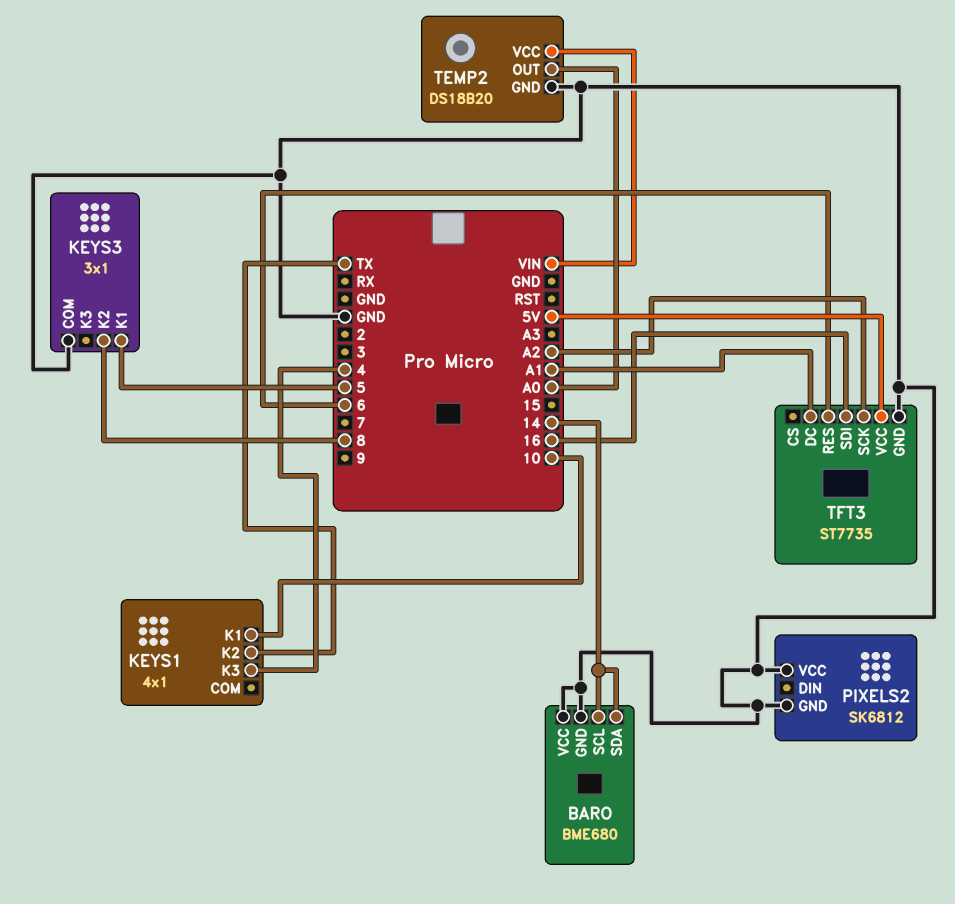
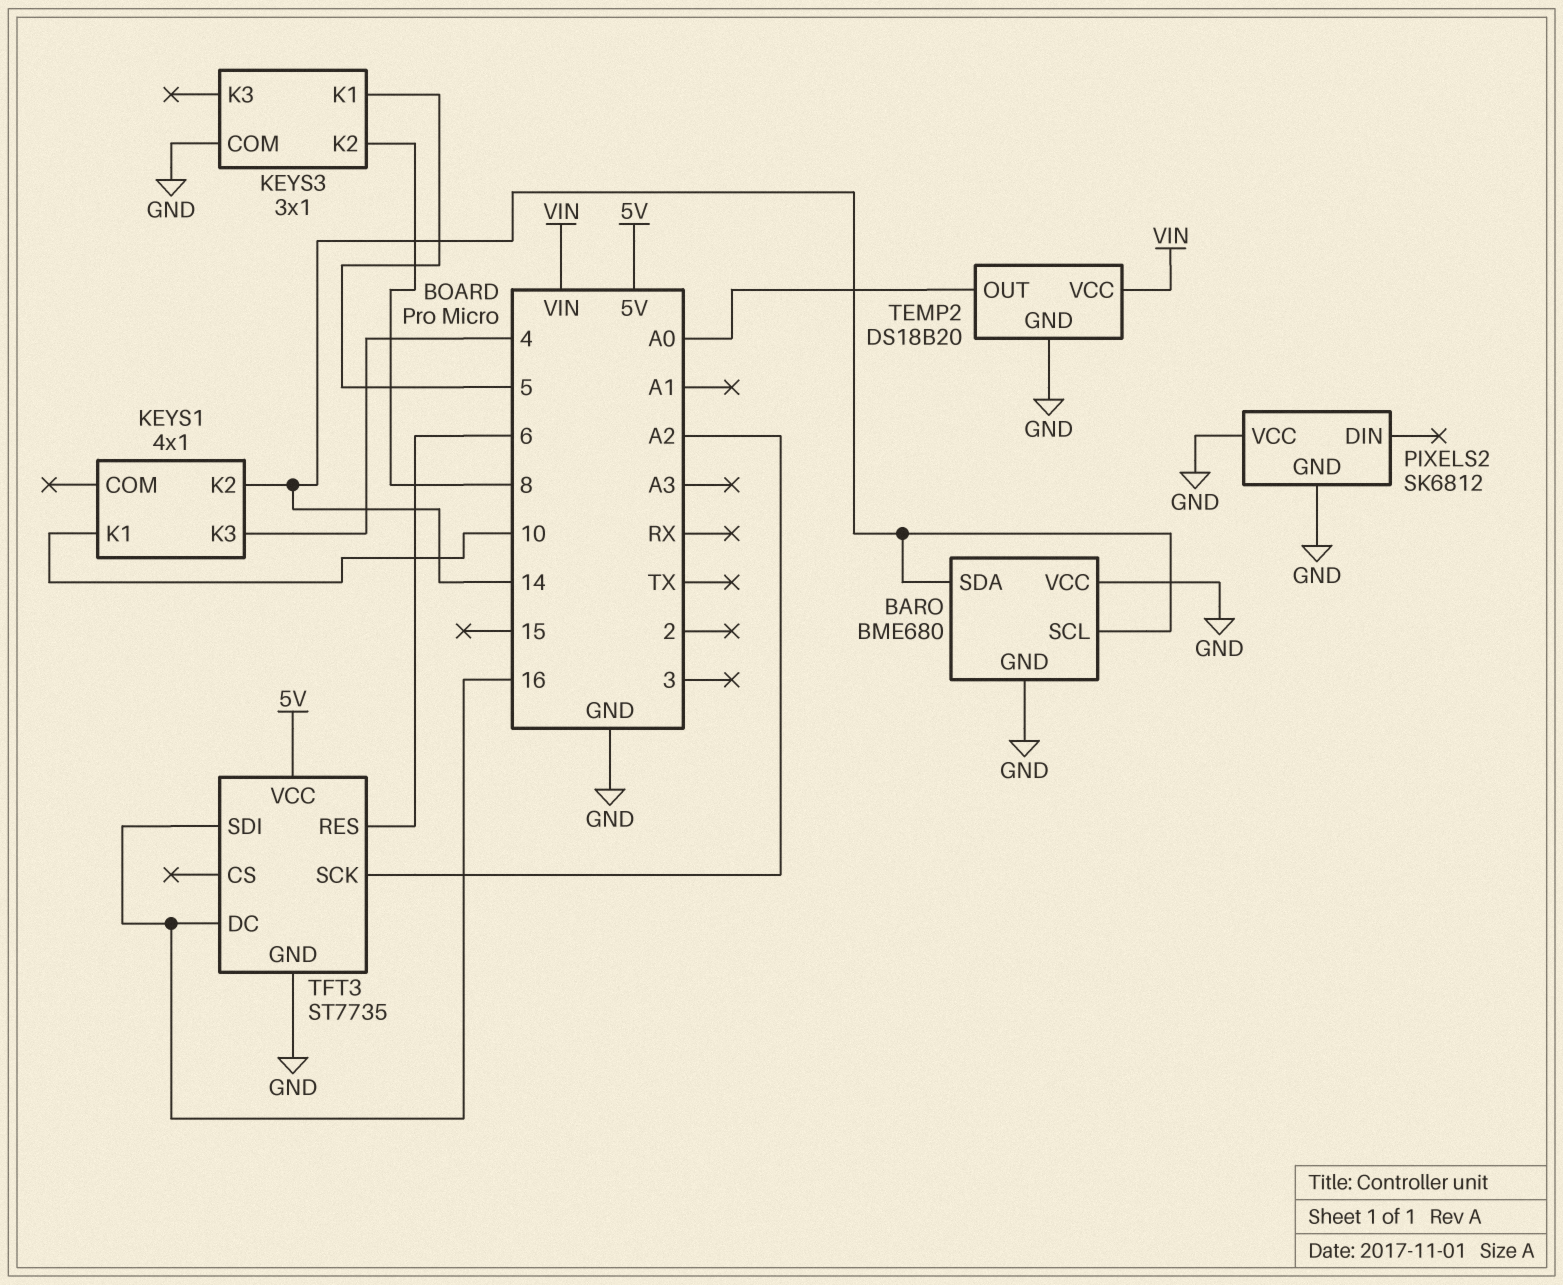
KEYS1 pin K2: TX -> 14
TFT3 pin DC: A1 -> 16

